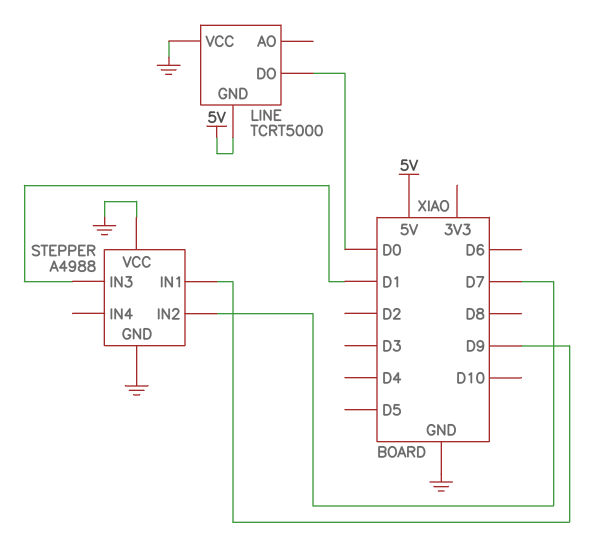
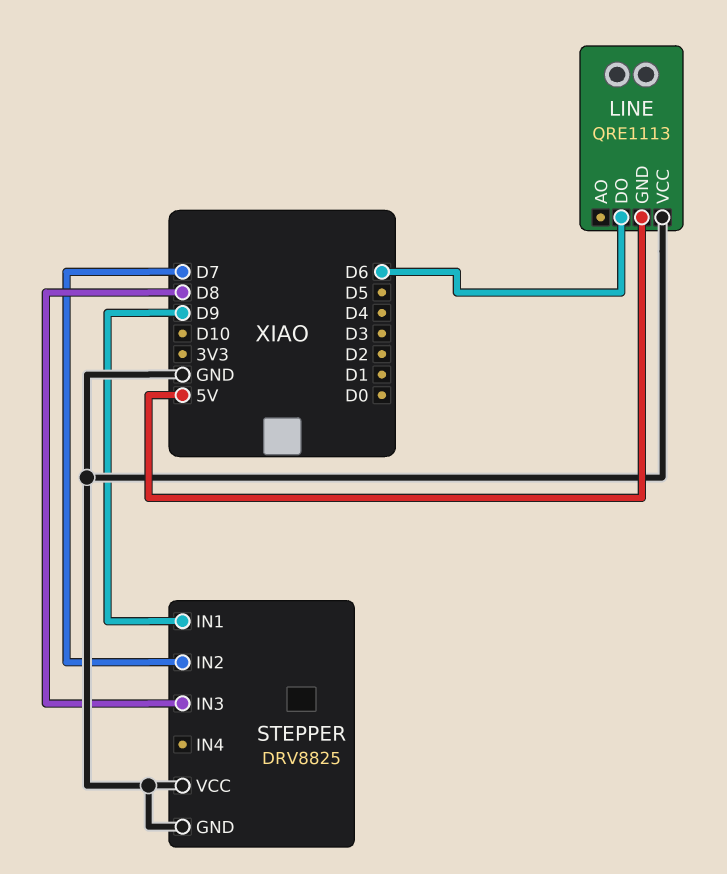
LINE: TCRT5000 -> QRE1113
LINE pin DO: D0 -> D6
STEPPER: A4988 -> DRV8825
STEPPER pin IN3: D1 -> D8

